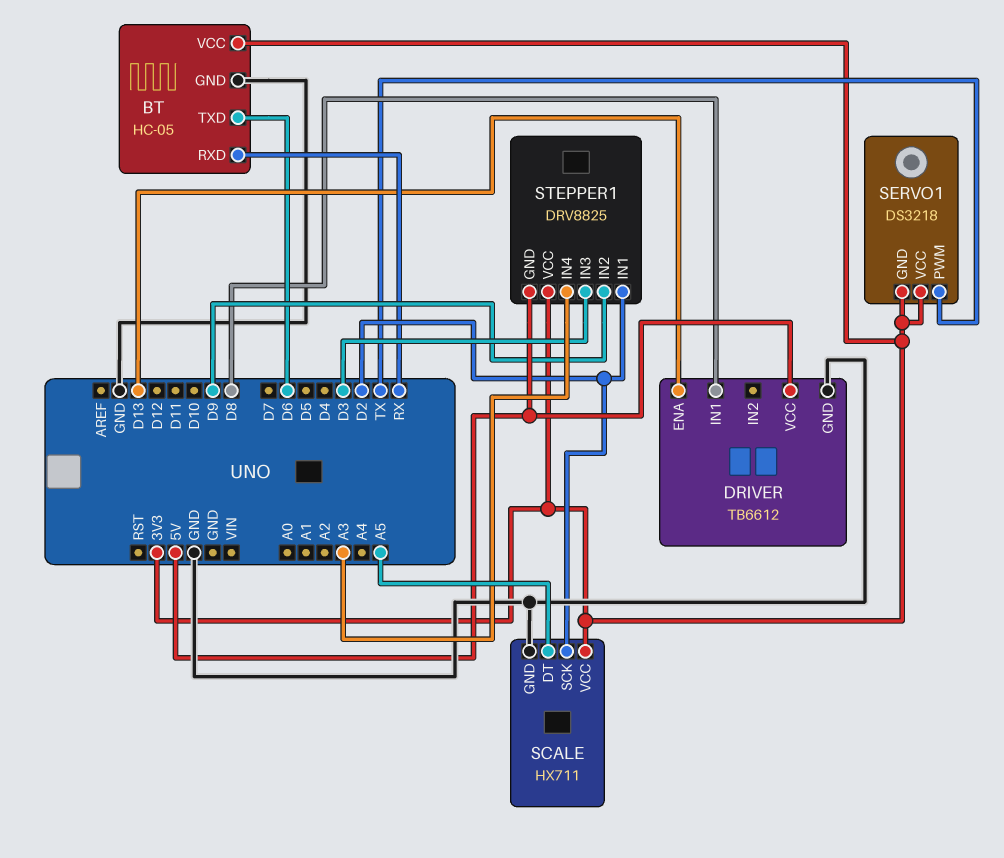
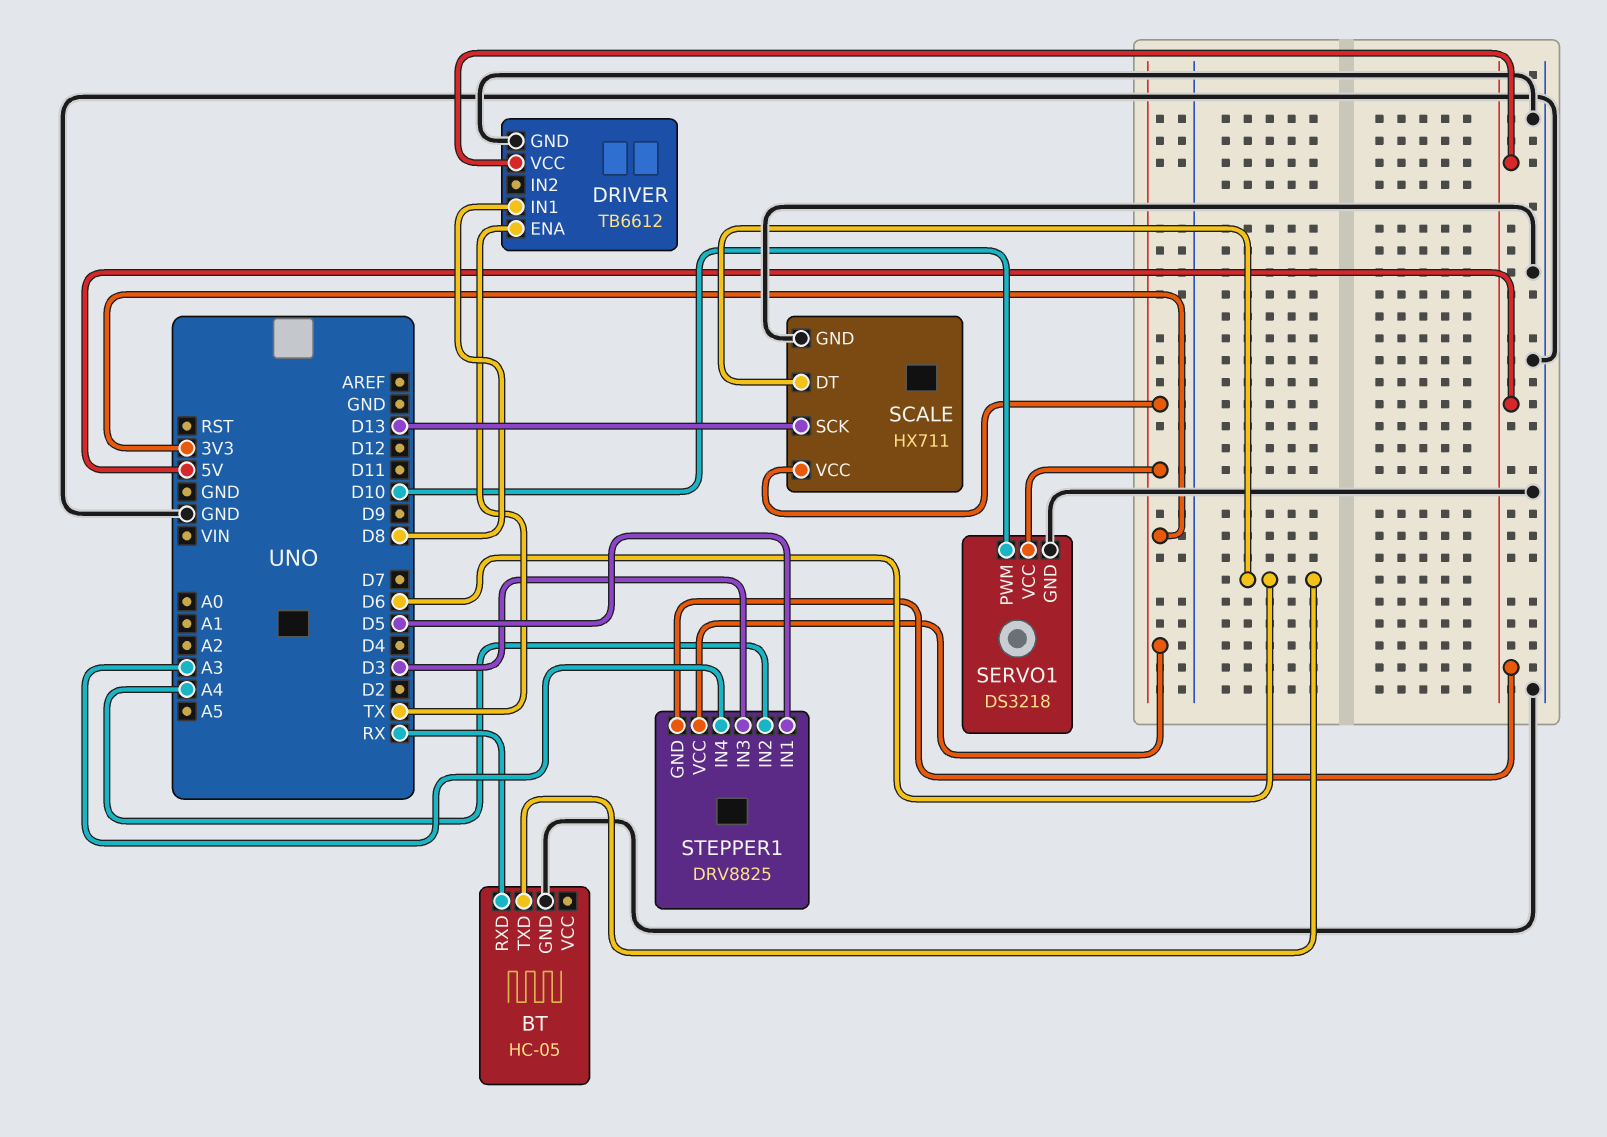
BT pin VCC: 3V3 -> none
DRIVER pin ENA: D13 -> TX
SCALE pin DT: A5 -> D6
SCALE pin SCK: D2 -> D13
SERVO1 pin GND: 3V3 -> GND
SERVO1 pin PWM: TX -> D10
STEPPER1 pin IN1: D2 -> D5
STEPPER1 pin IN2: D9 -> A4

